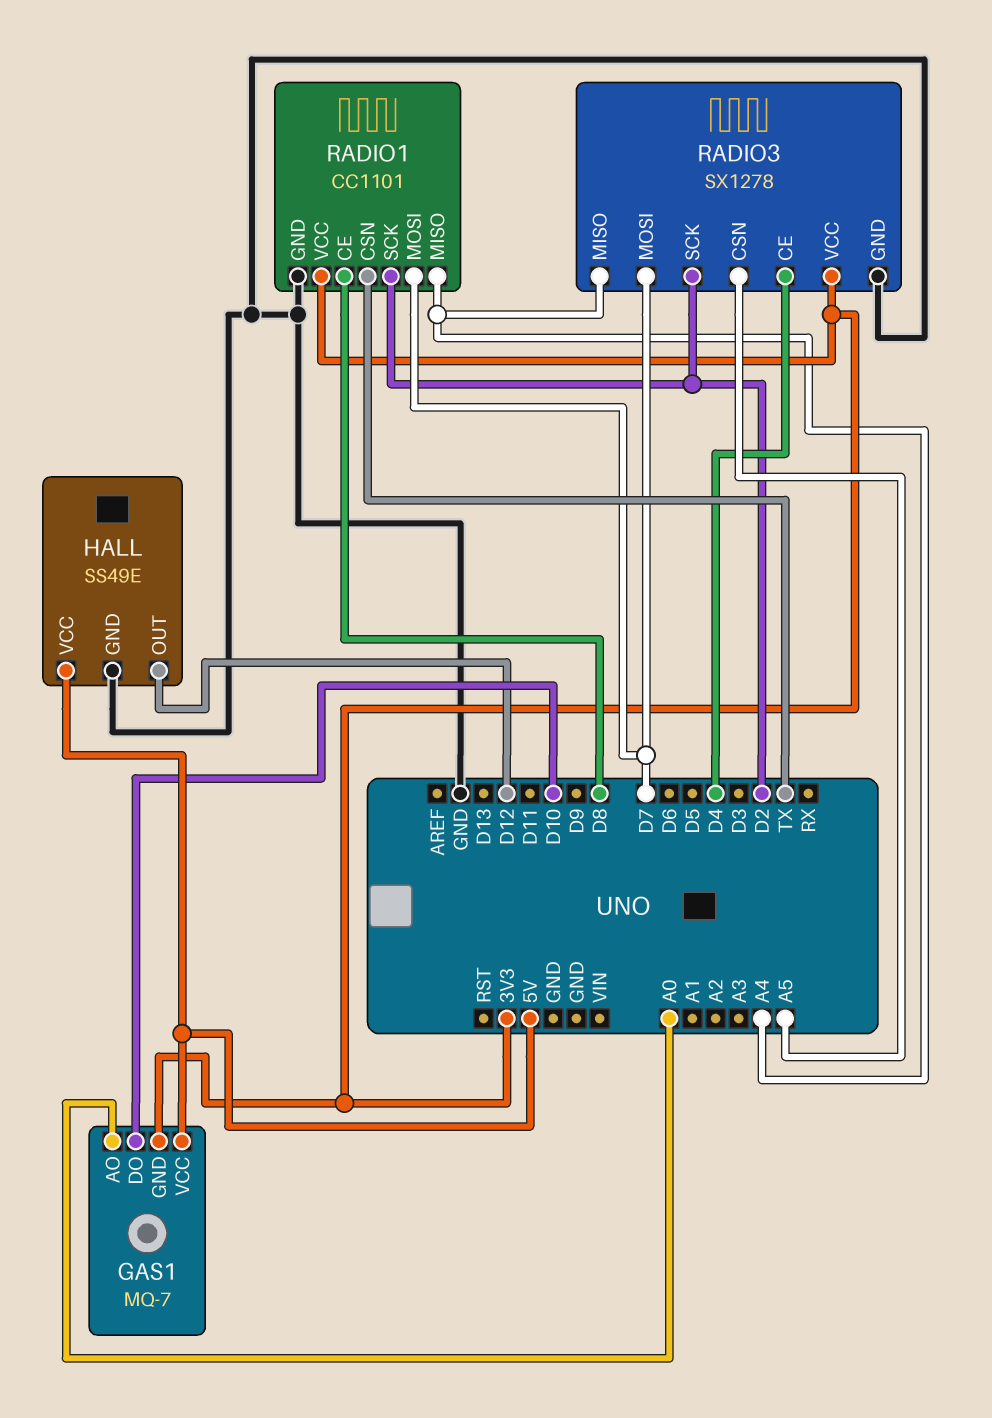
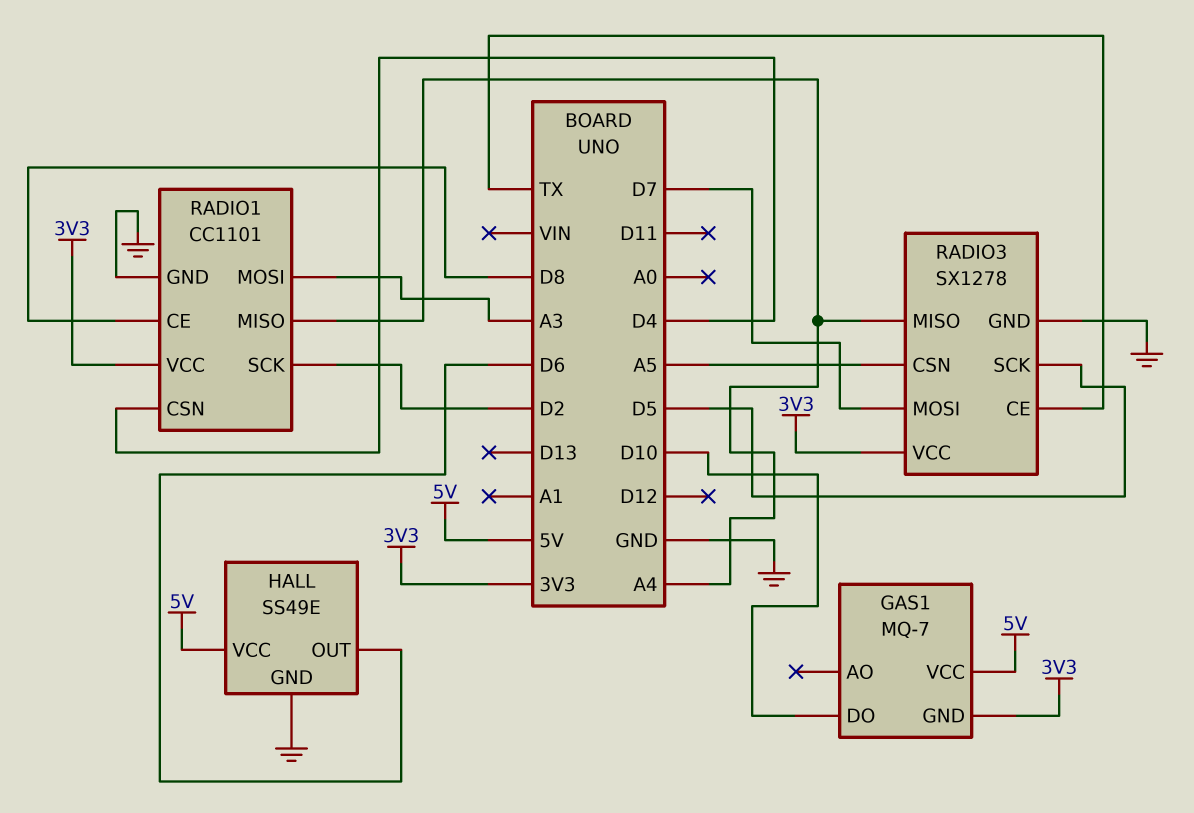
GAS1 pin AO: A0 -> none
HALL pin OUT: D12 -> D6
RADIO1 pin CSN: TX -> D4
RADIO1 pin MOSI: D7 -> A3
RADIO3 pin CE: D4 -> TX
RADIO3 pin SCK: D2 -> D5

